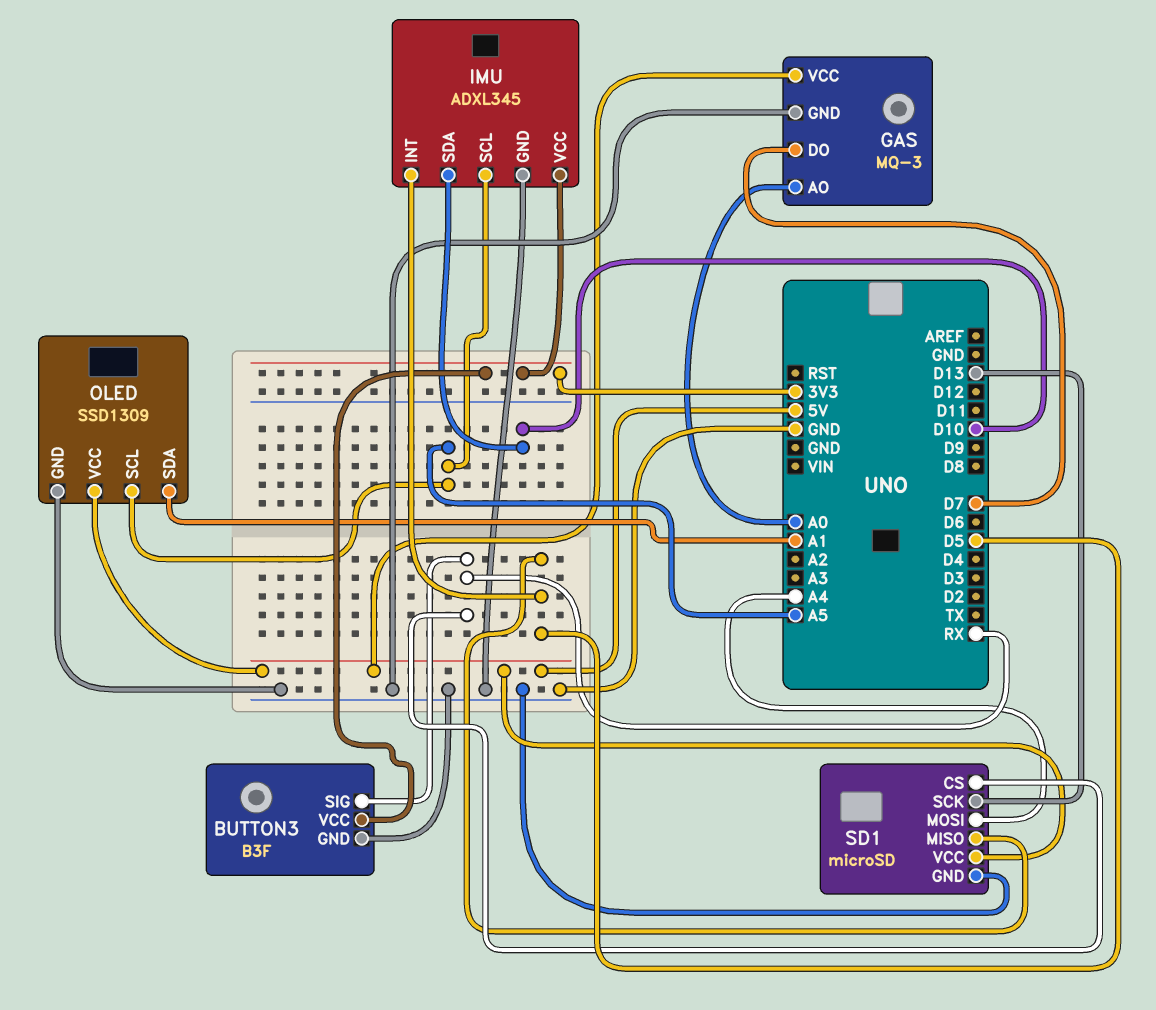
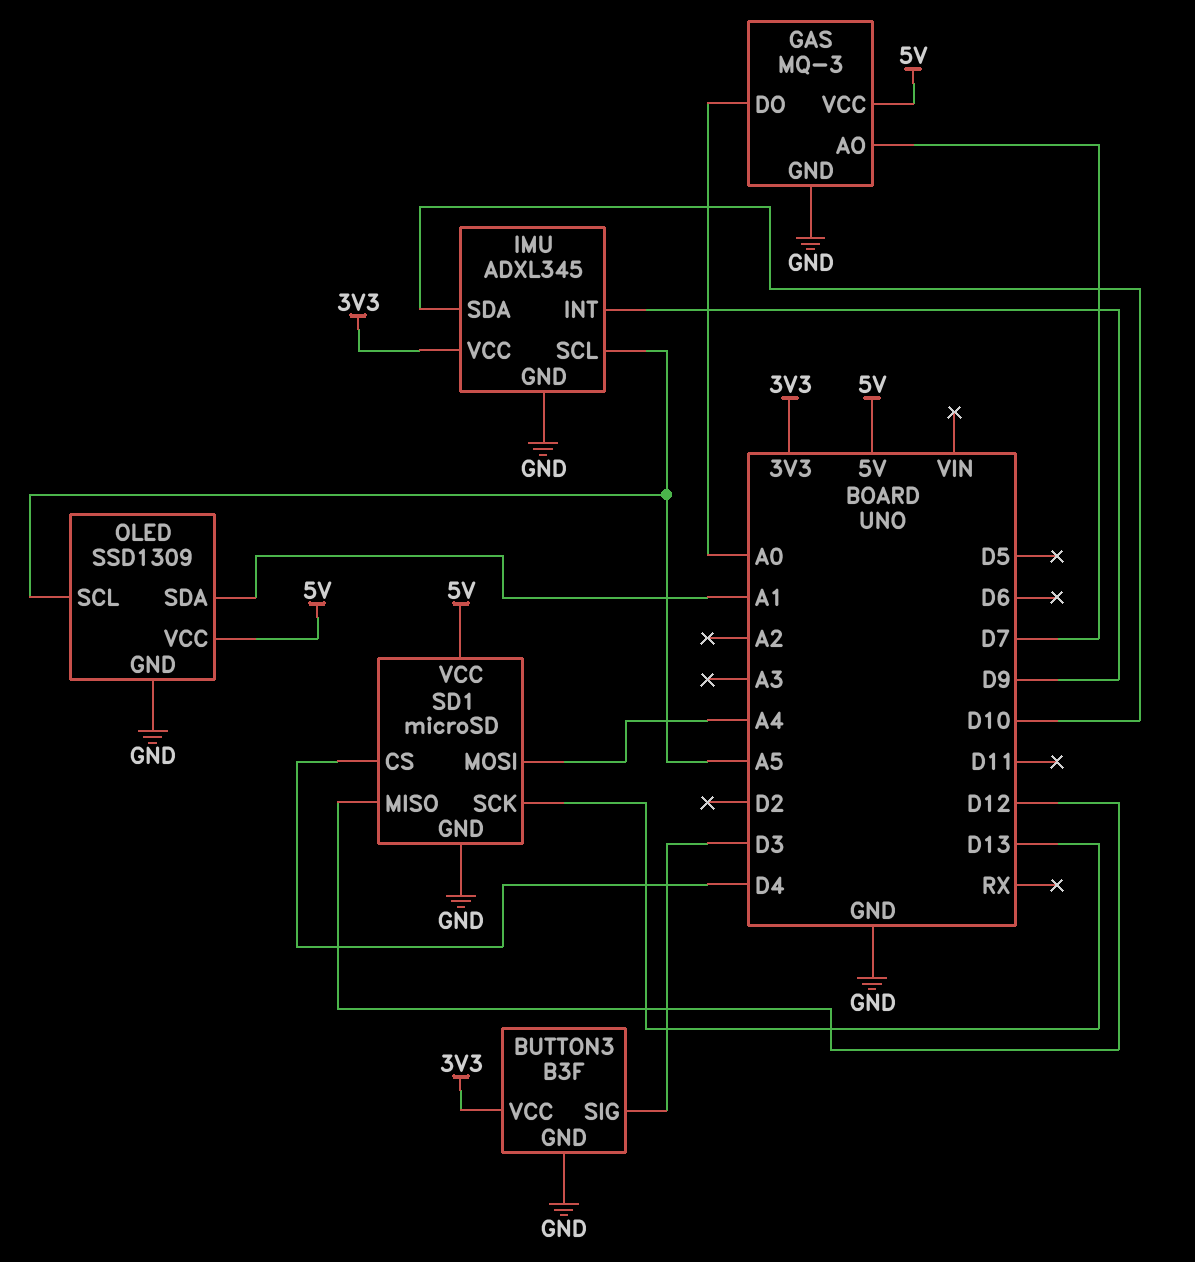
BUTTON3 pin SIG: RX -> D3
GAS pin AO: A0 -> D7
GAS pin DO: D7 -> A0
IMU pin INT: D5 -> D9
SD1 pin CS: RX -> D4
SD1 pin MISO: D5 -> D12

